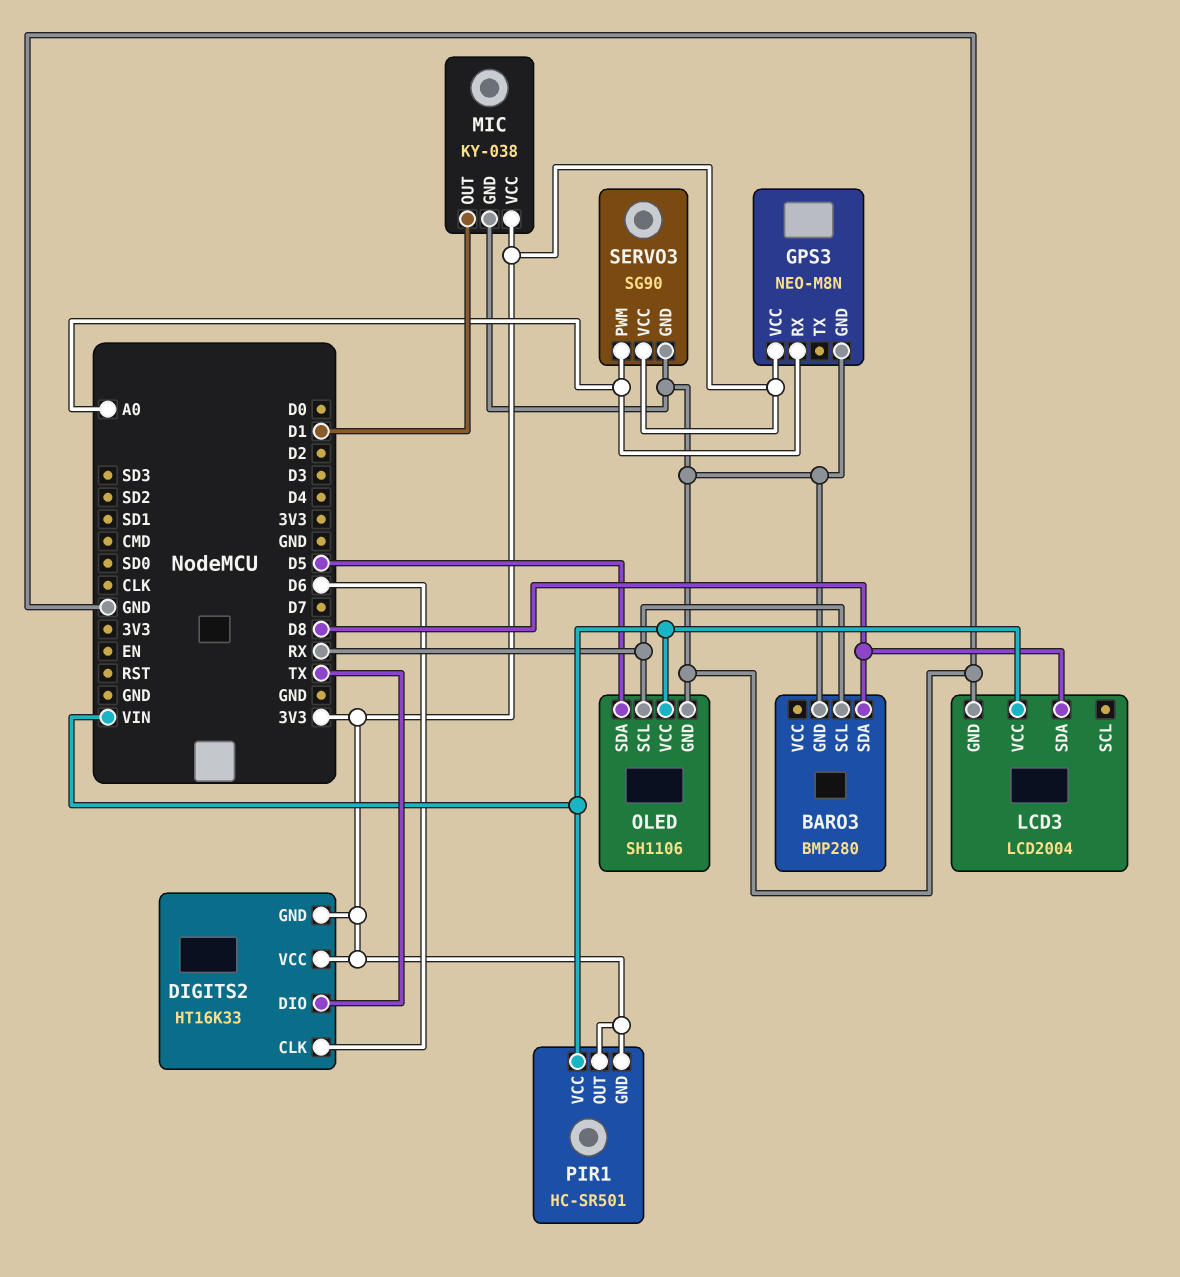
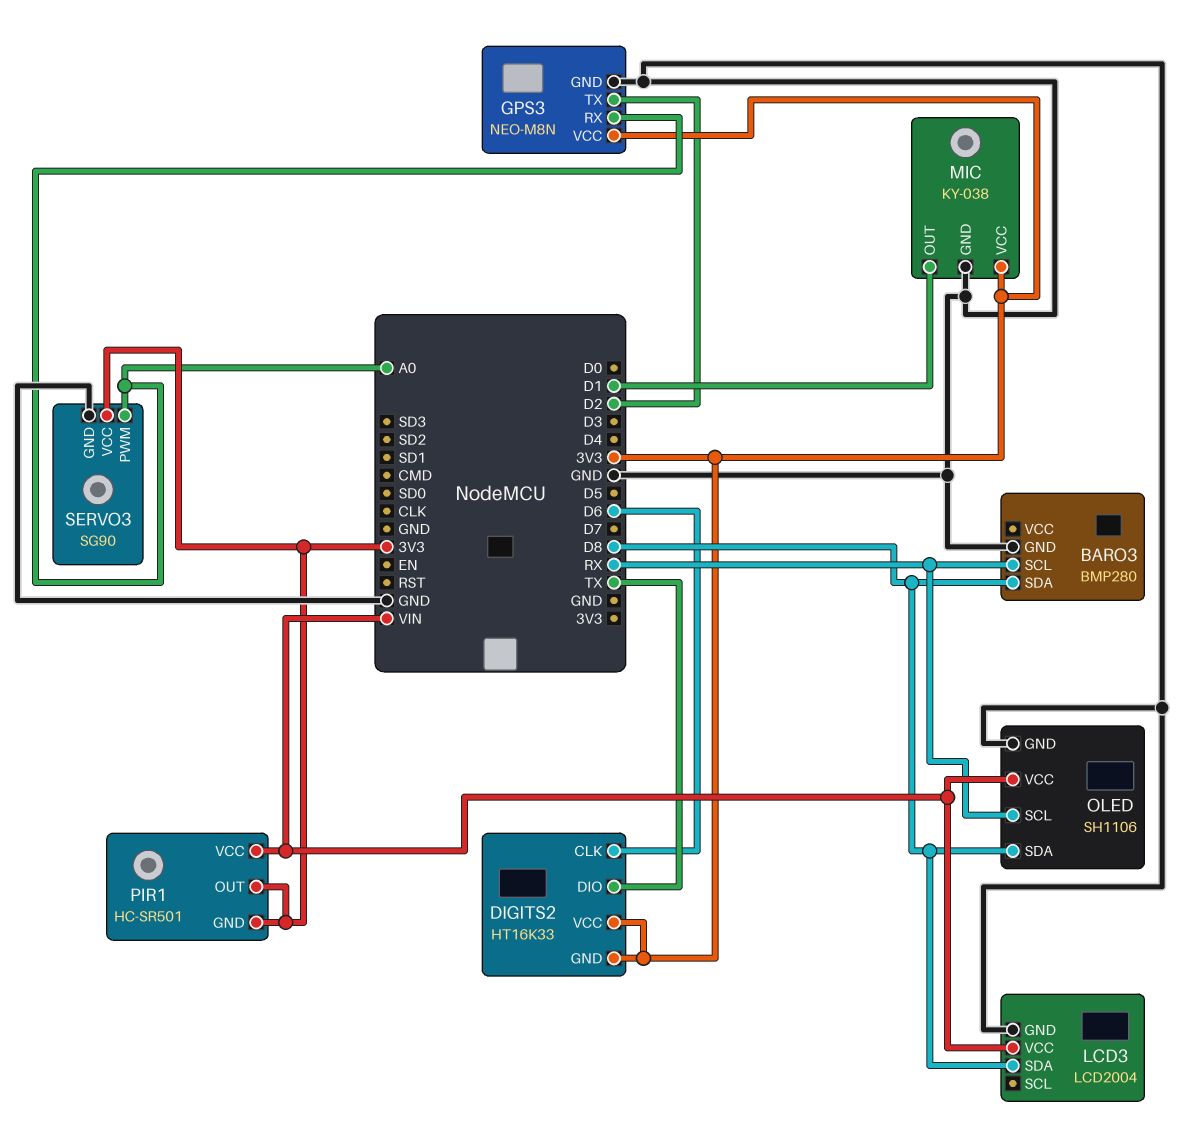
GPS3 pin TX: none -> D2
OLED pin SDA: D5 -> D8

